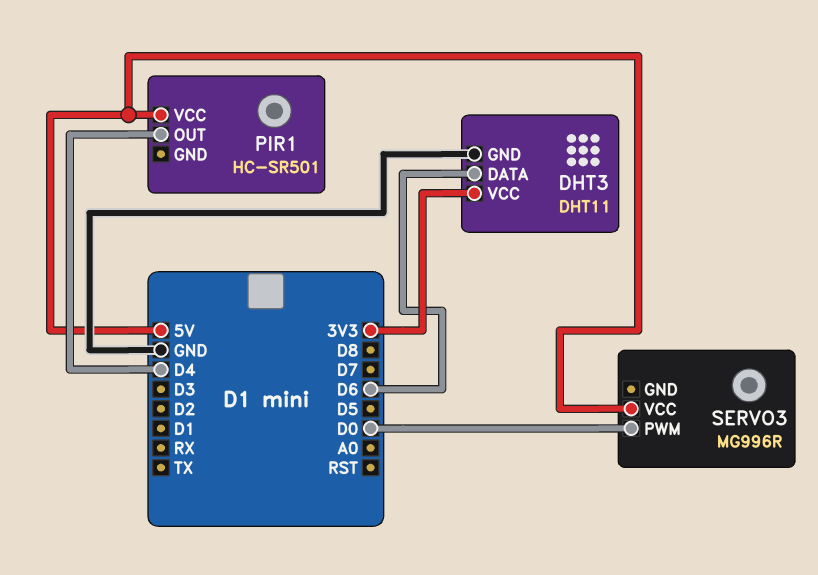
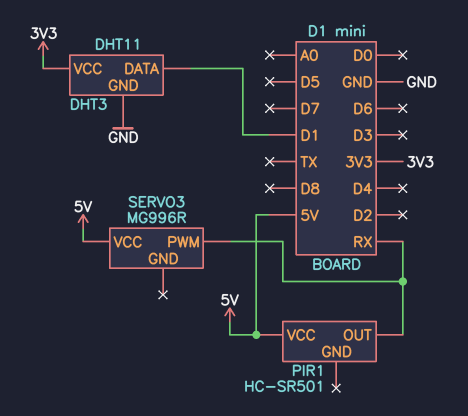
DHT3 pin DATA: D6 -> D1
PIR1 pin OUT: D4 -> RX
SERVO3 pin PWM: D0 -> RX

